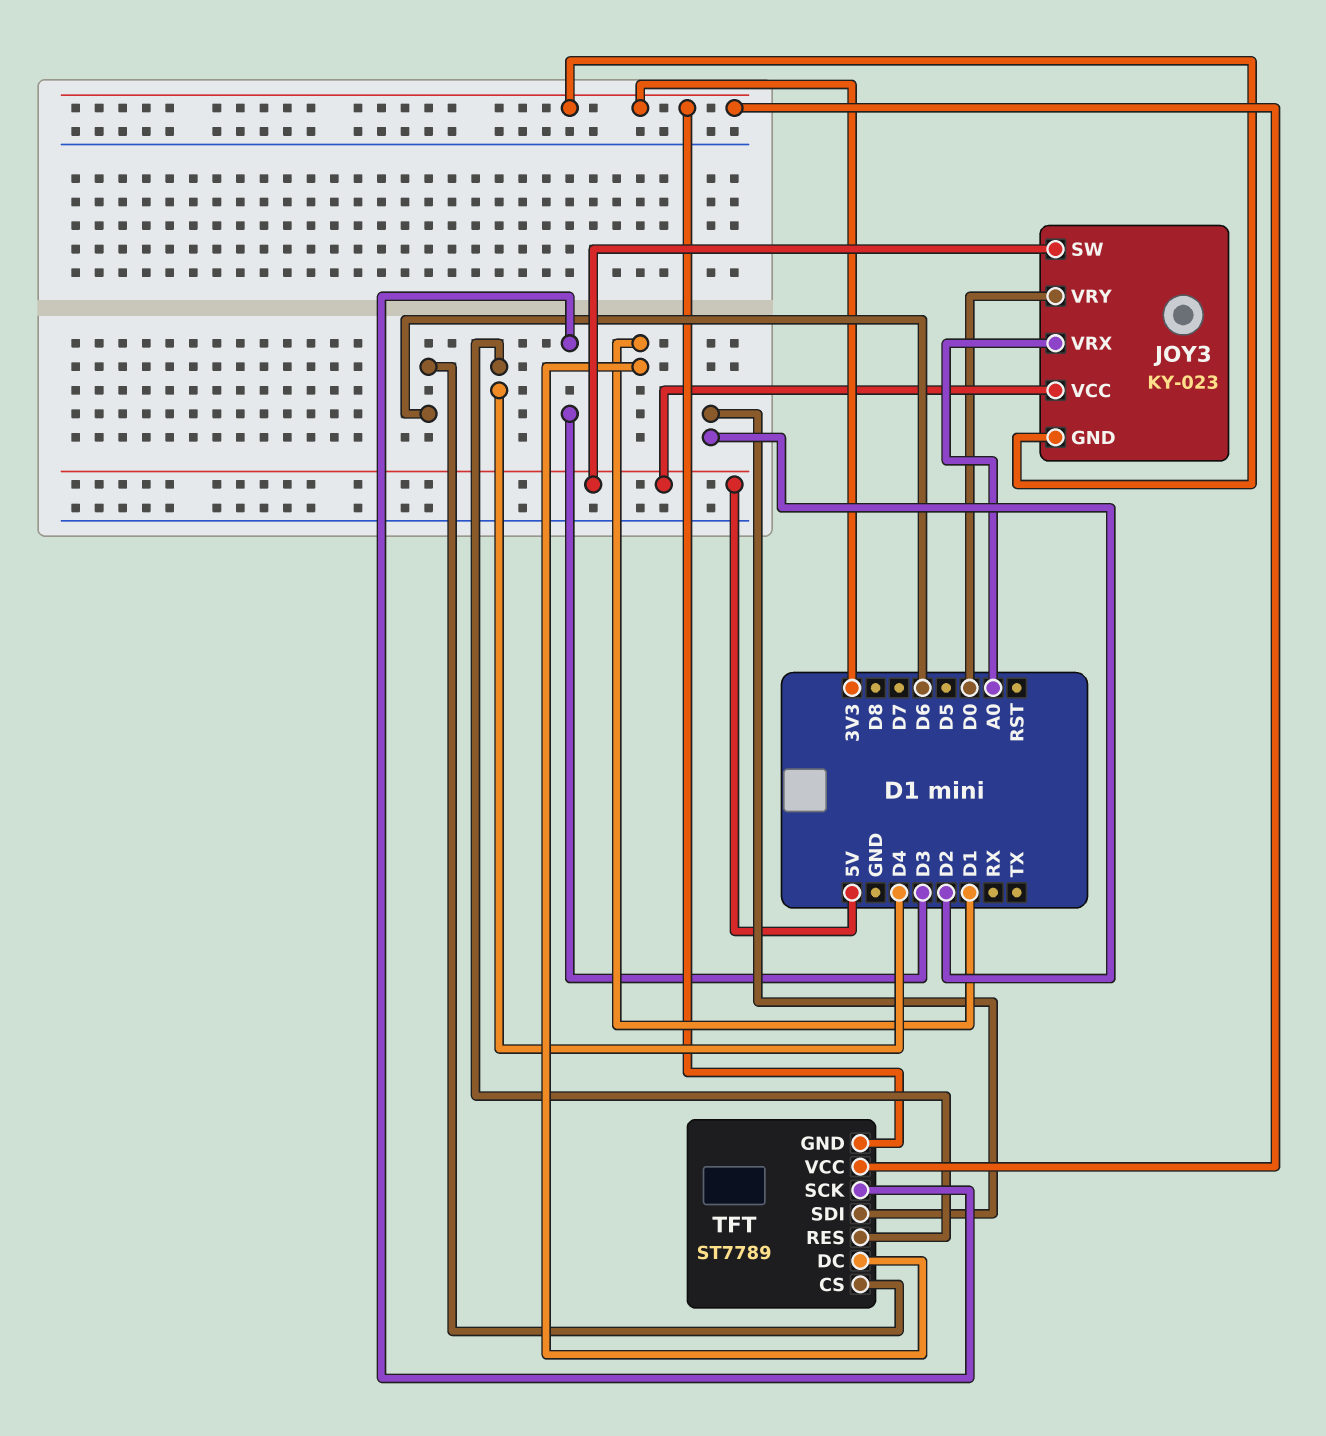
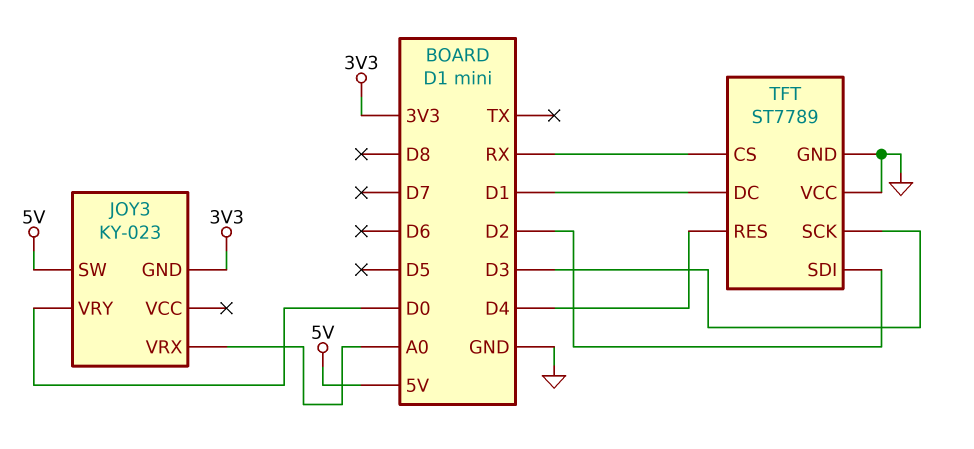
JOY3 pin VCC: 5V -> none
TFT pin CS: D6 -> RX
TFT pin GND: 3V3 -> GND
TFT pin VCC: 3V3 -> GND

